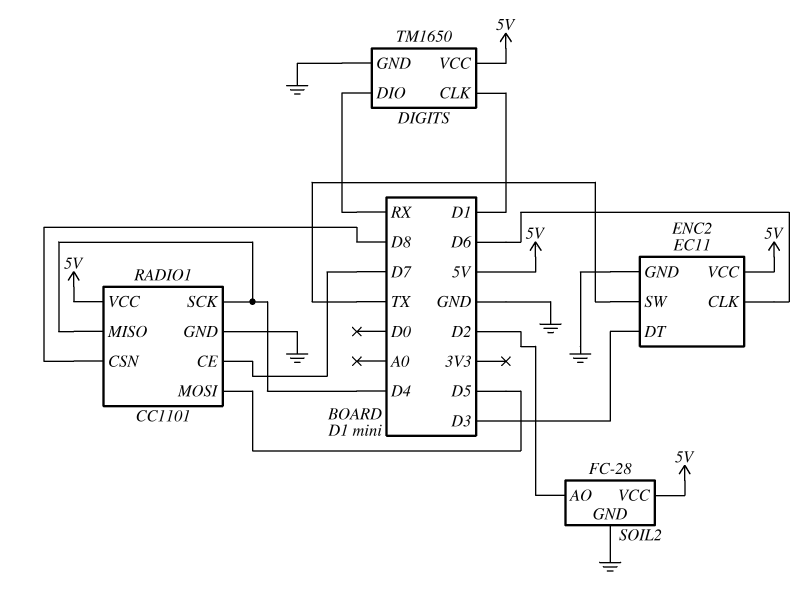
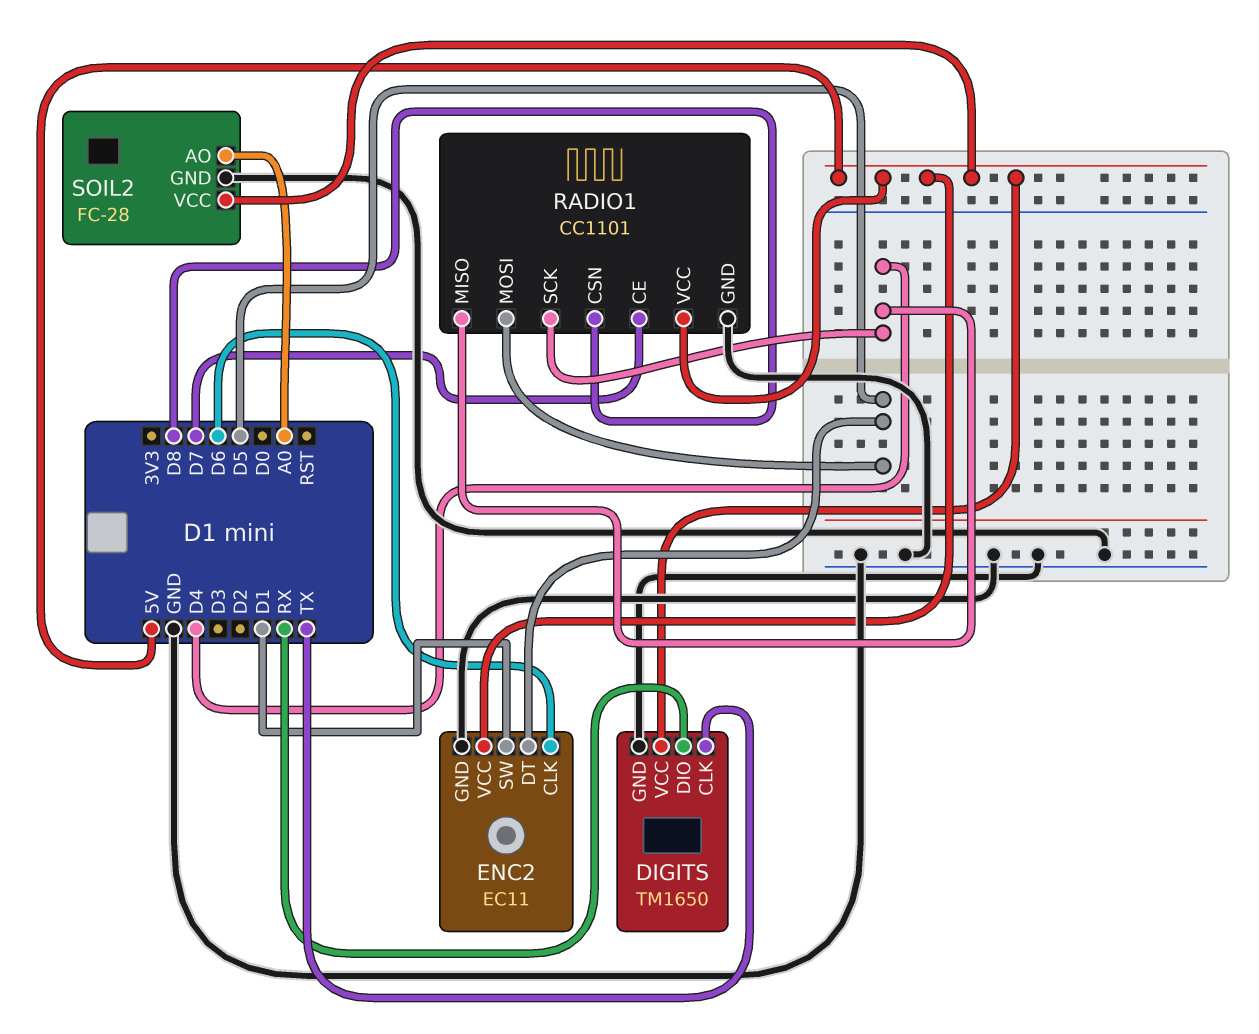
DIGITS pin CLK: D1 -> TX
ENC2 pin DT: D3 -> D5
ENC2 pin SW: TX -> D1
SOIL2 pin AO: D2 -> A0

